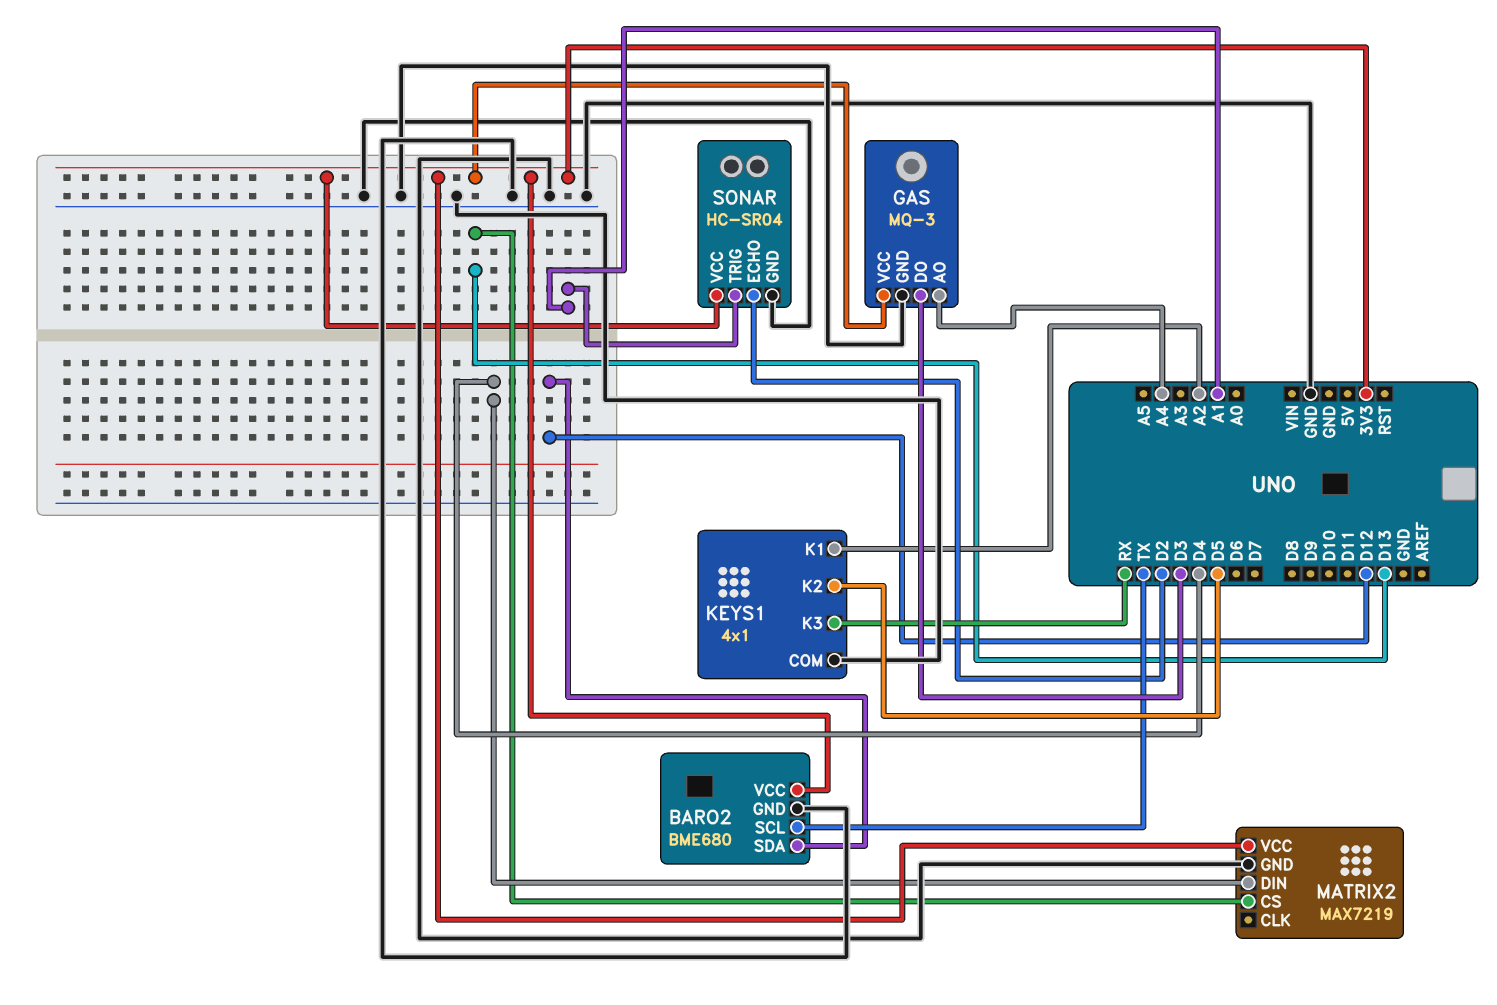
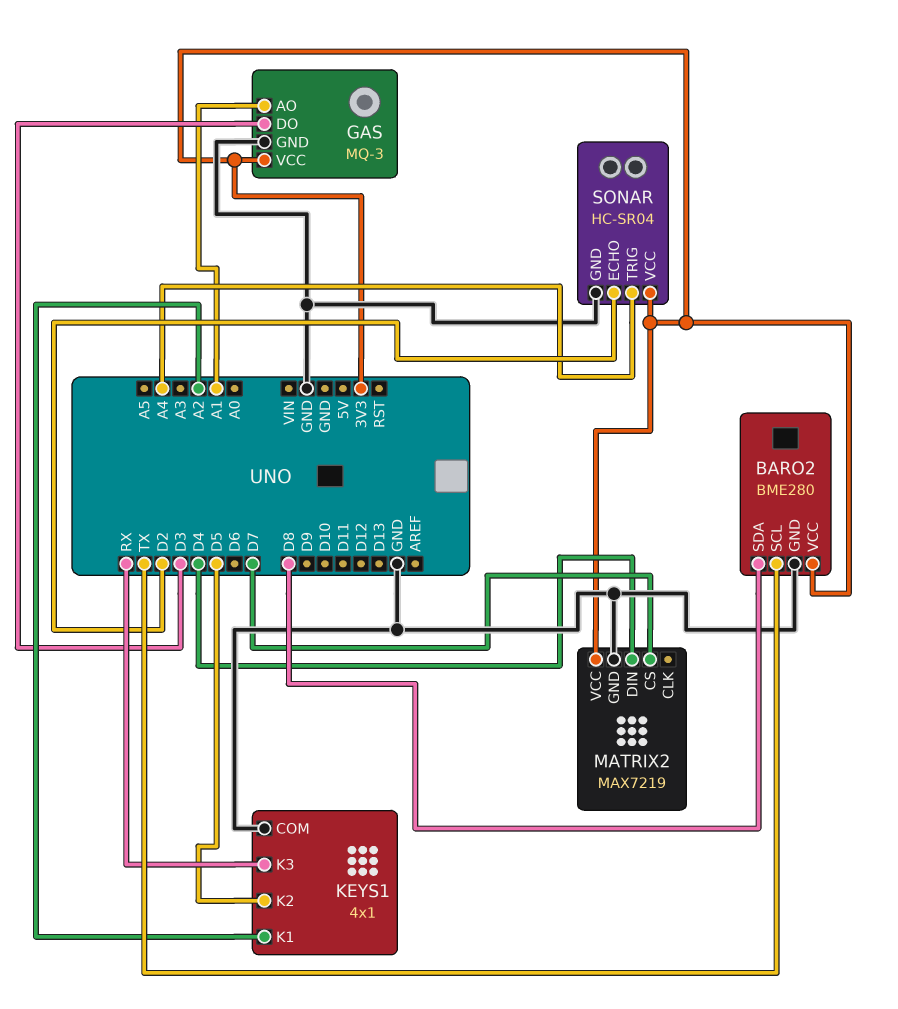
BARO2: BME680 -> BME280
BARO2 pin SDA: D12 -> D8
GAS pin AO: A4 -> A1
MATRIX2 pin CS: D13 -> D7
SONAR pin TRIG: A1 -> A4

